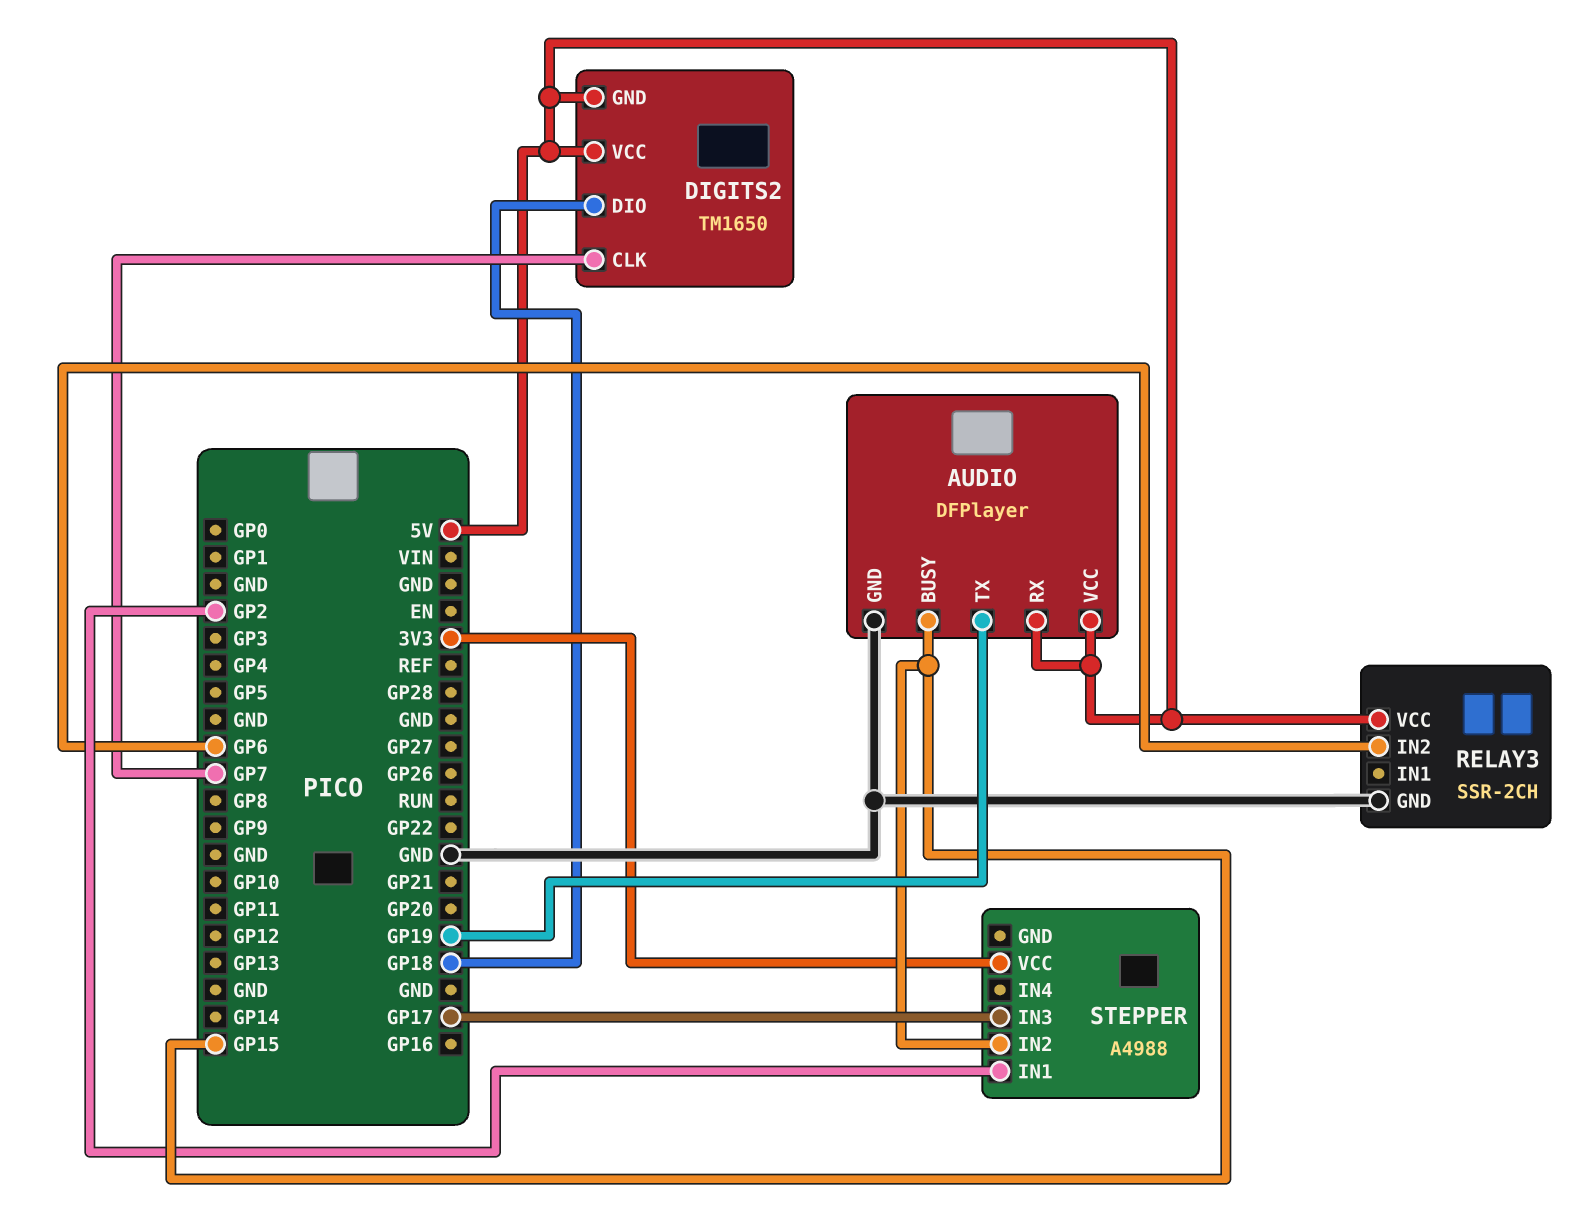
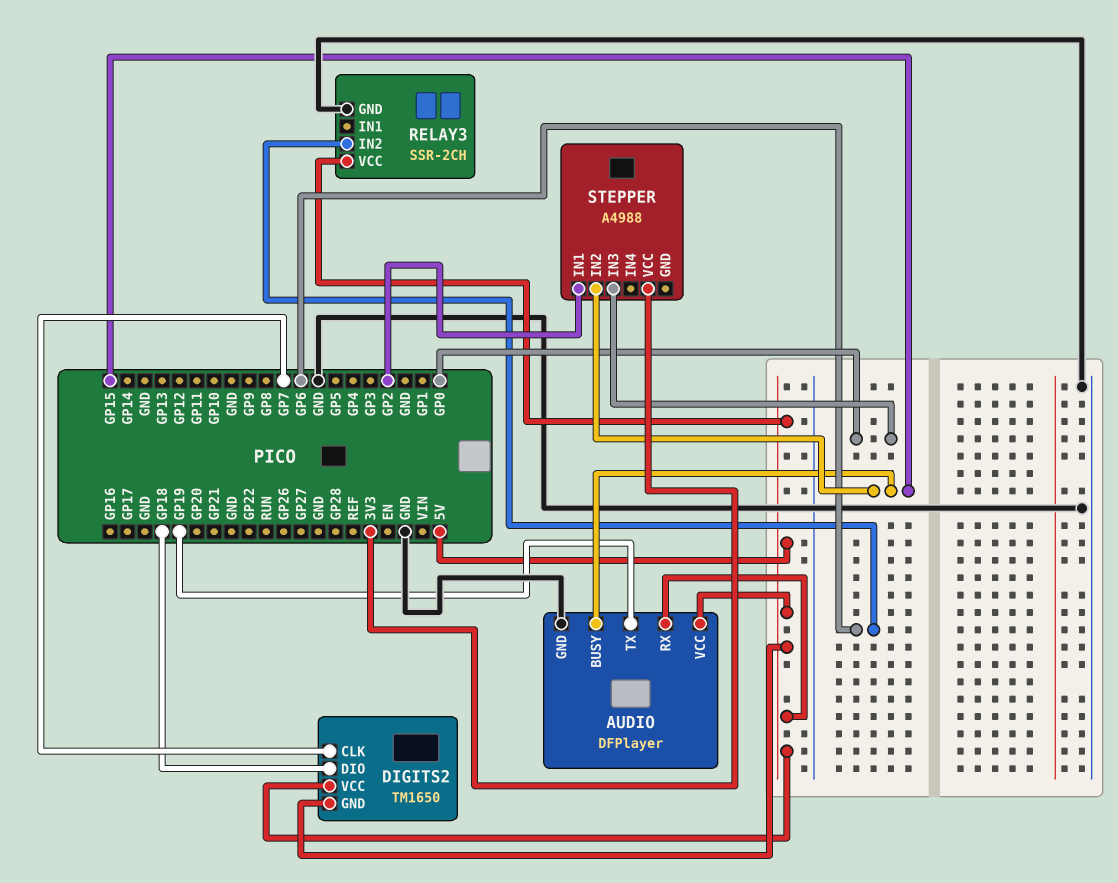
STEPPER pin IN3: GP17 -> GP0

